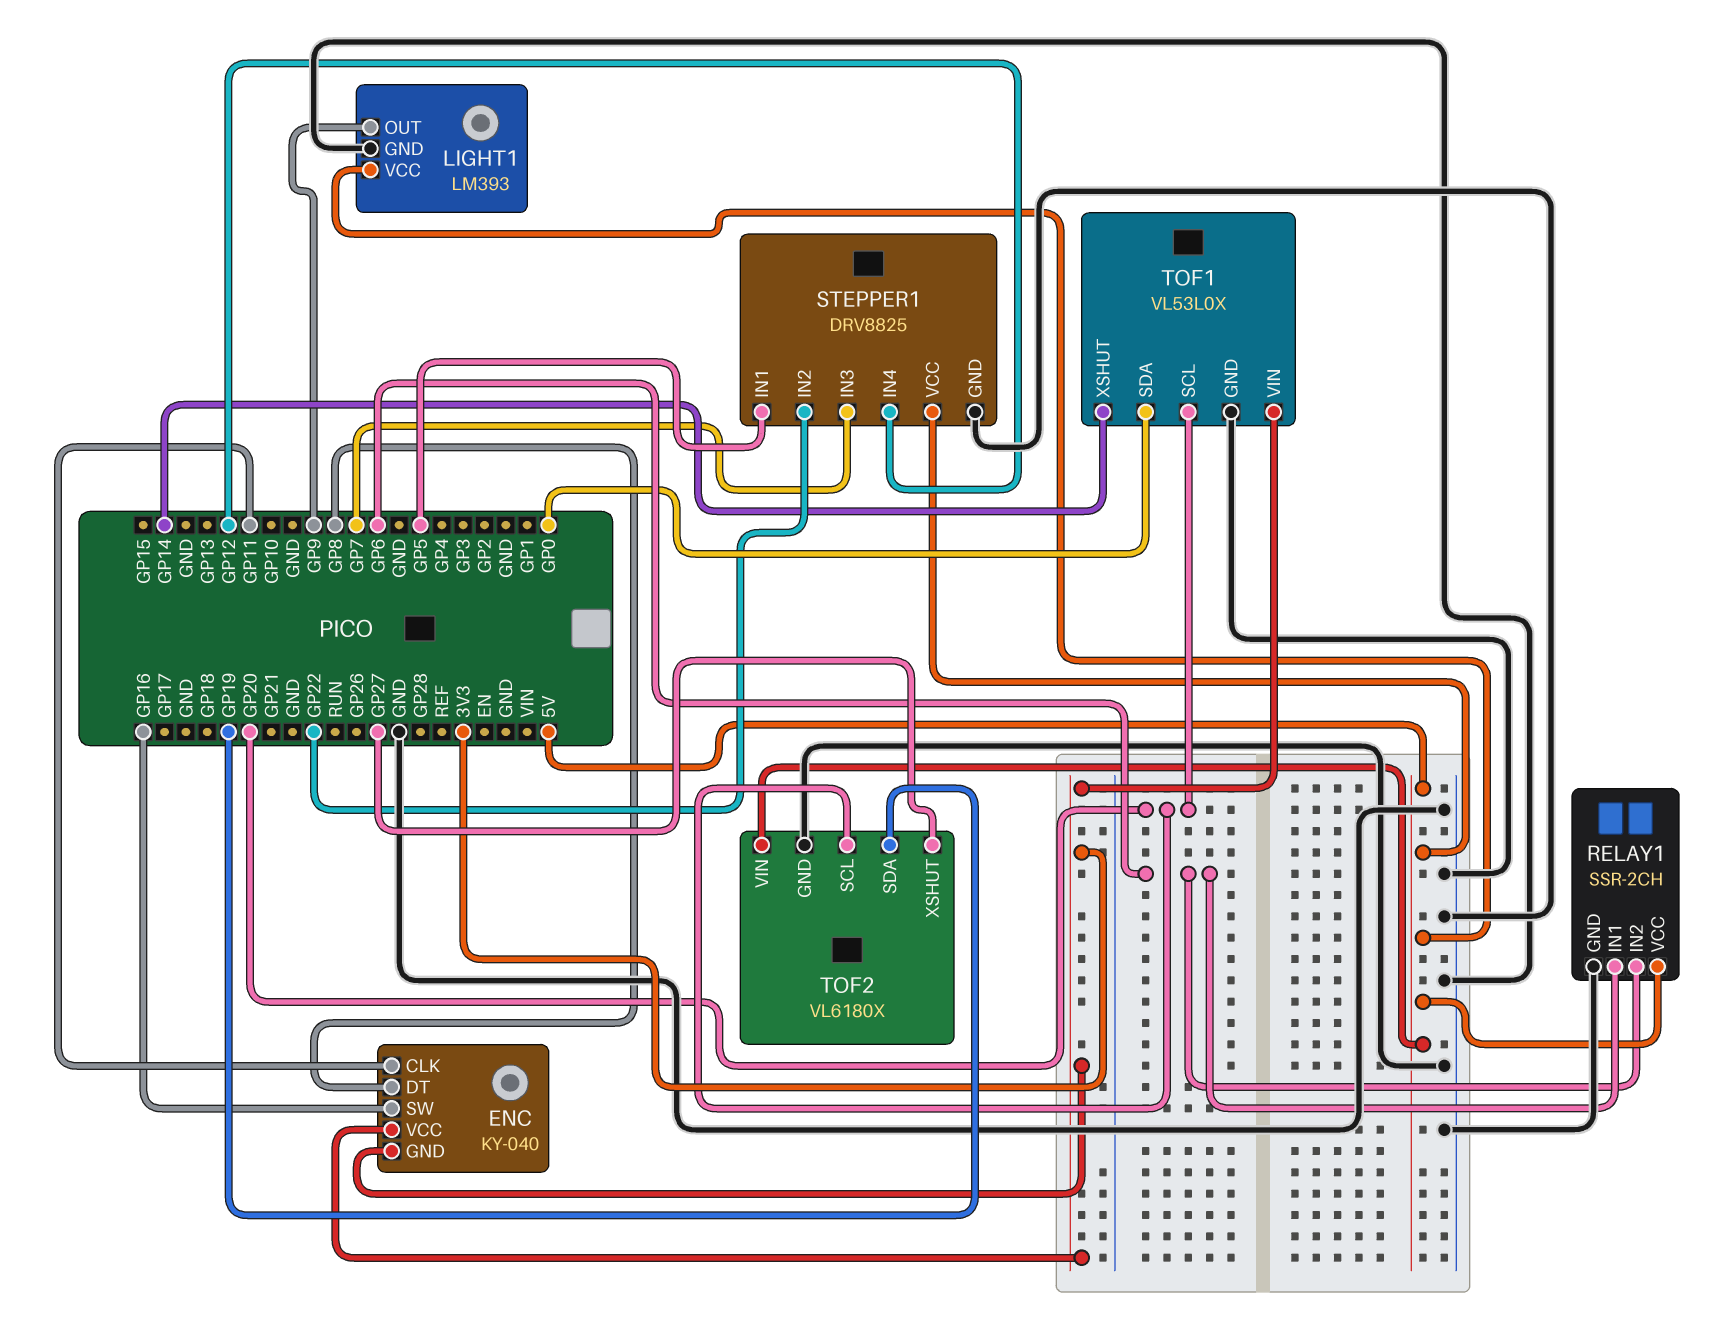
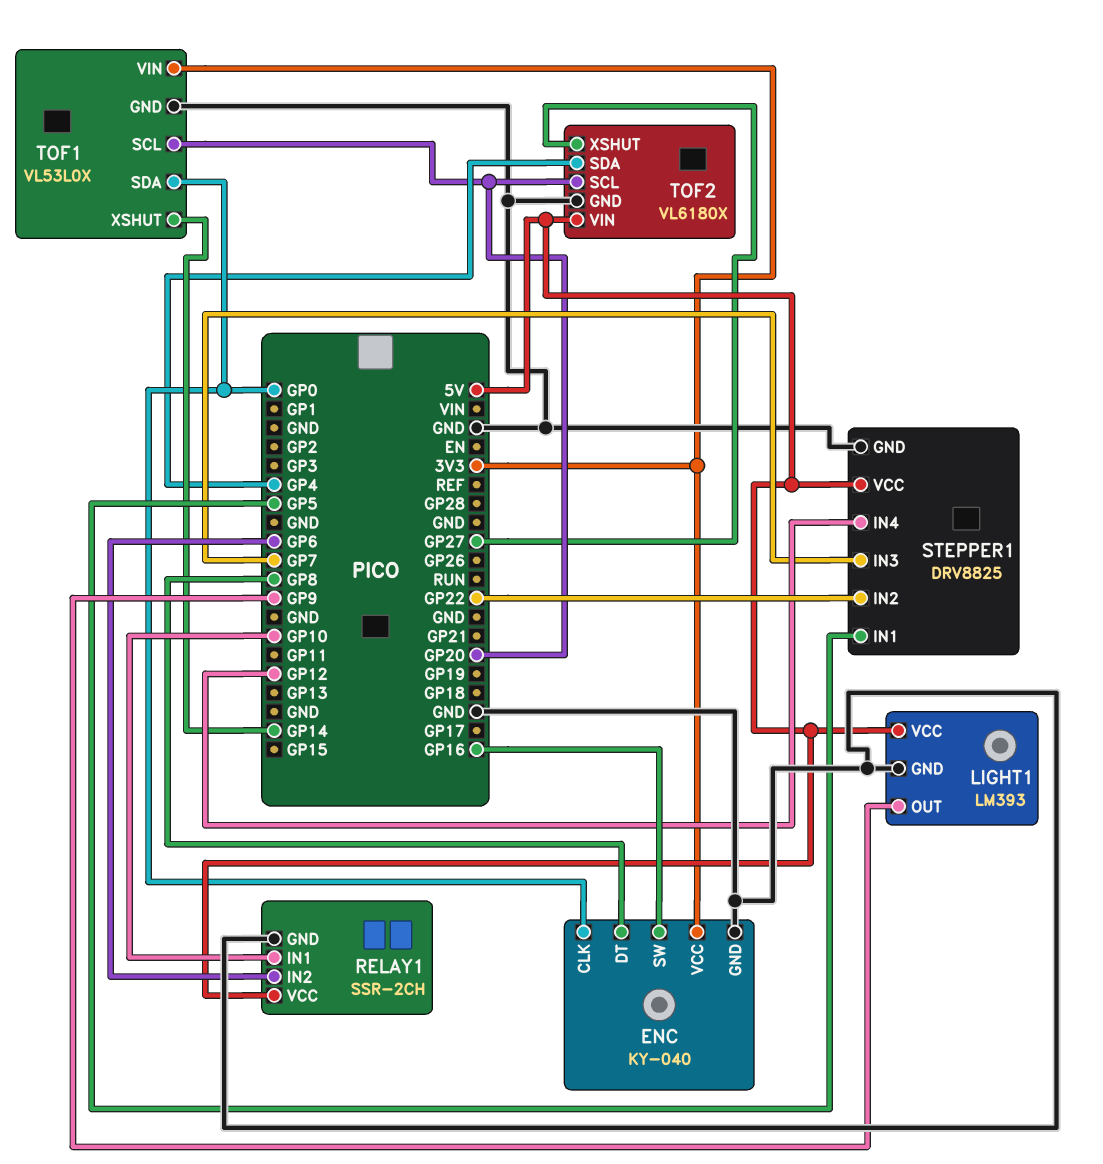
ENC pin CLK: GP11 -> GP0
ENC pin GND: 3V3 -> GND
RELAY1 pin IN1: GP6 -> GP10
TOF2 pin SDA: GP19 -> GP4

